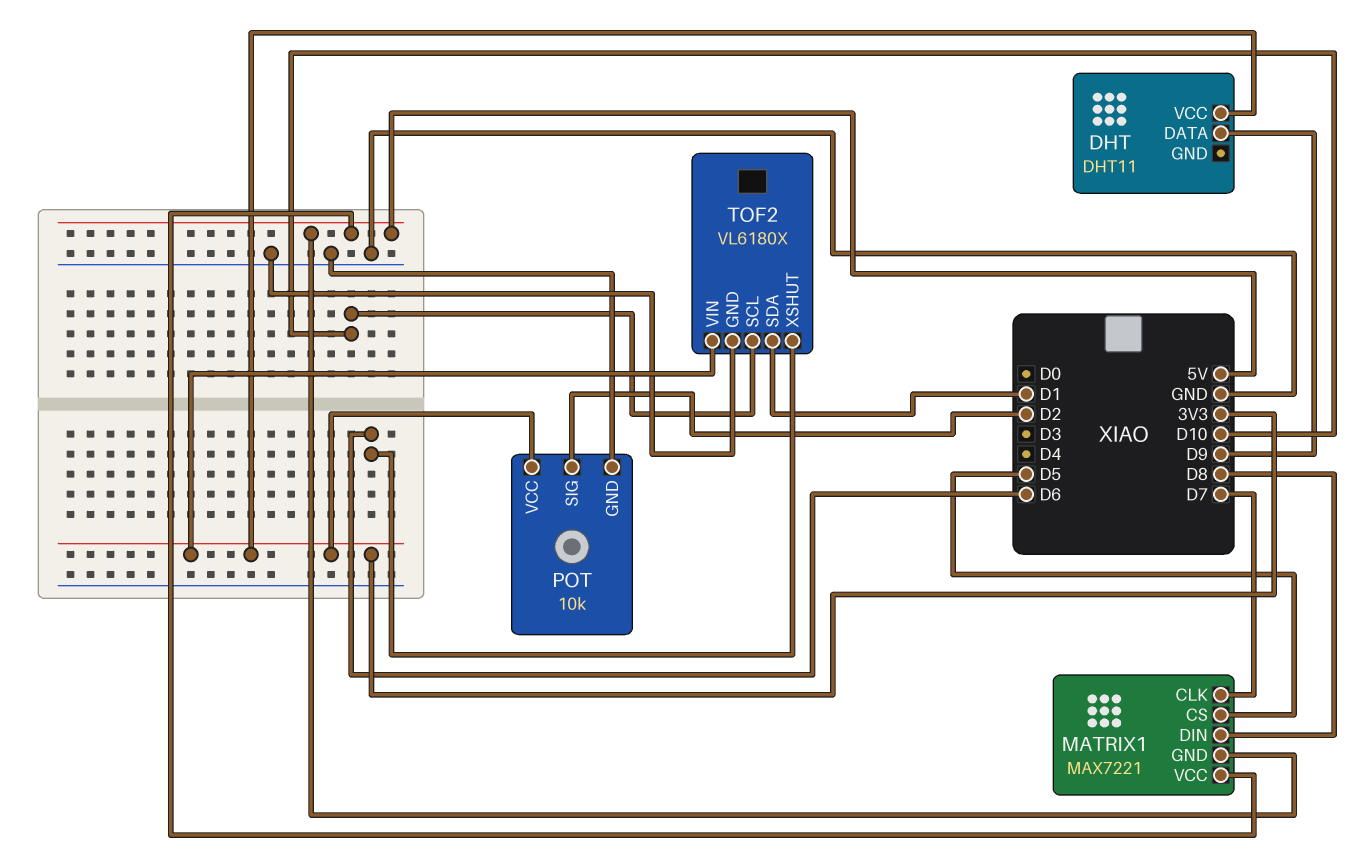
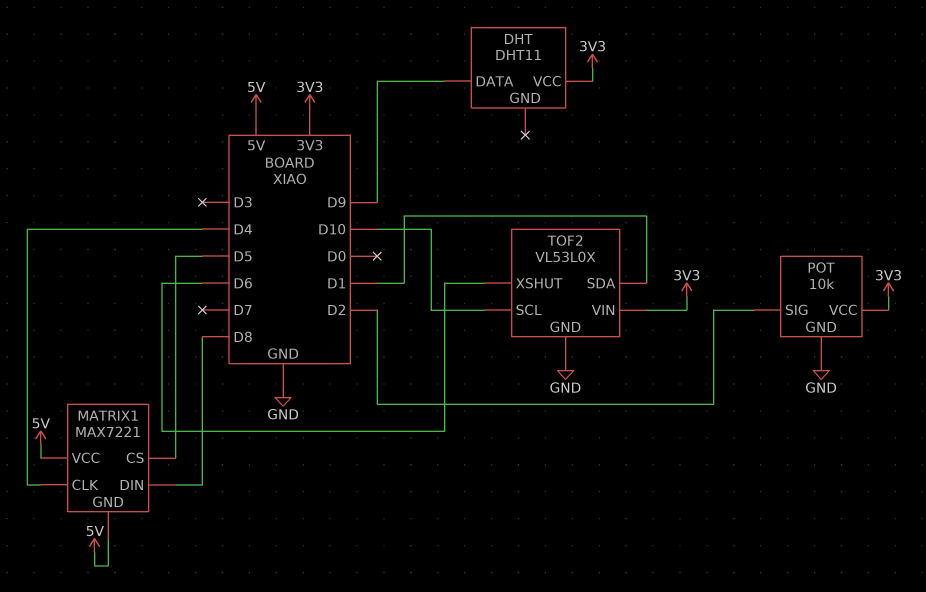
MATRIX1 pin CLK: D7 -> D4
TOF2: VL6180X -> VL53L0X

